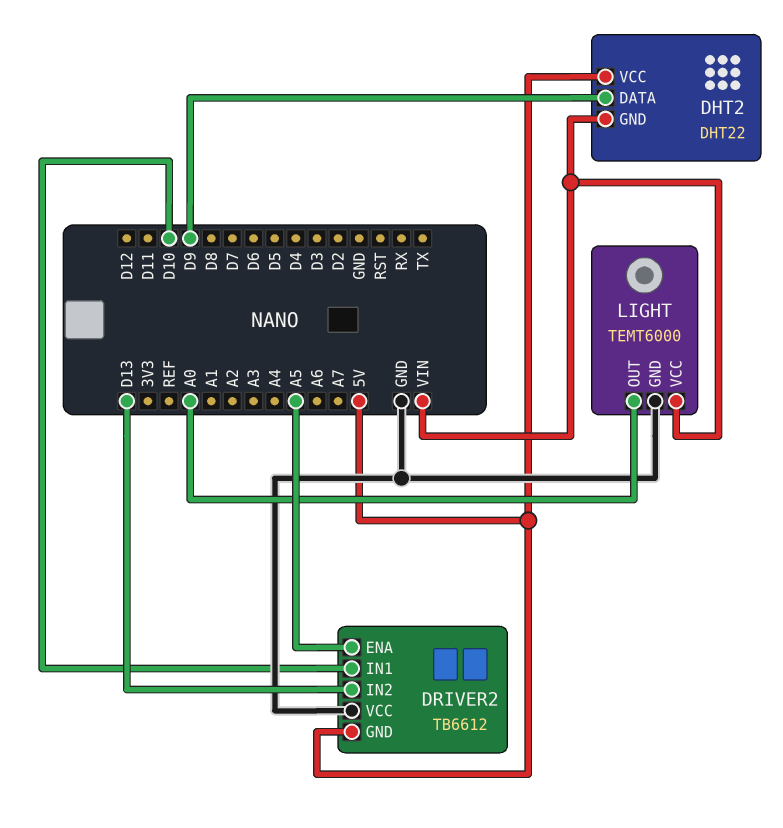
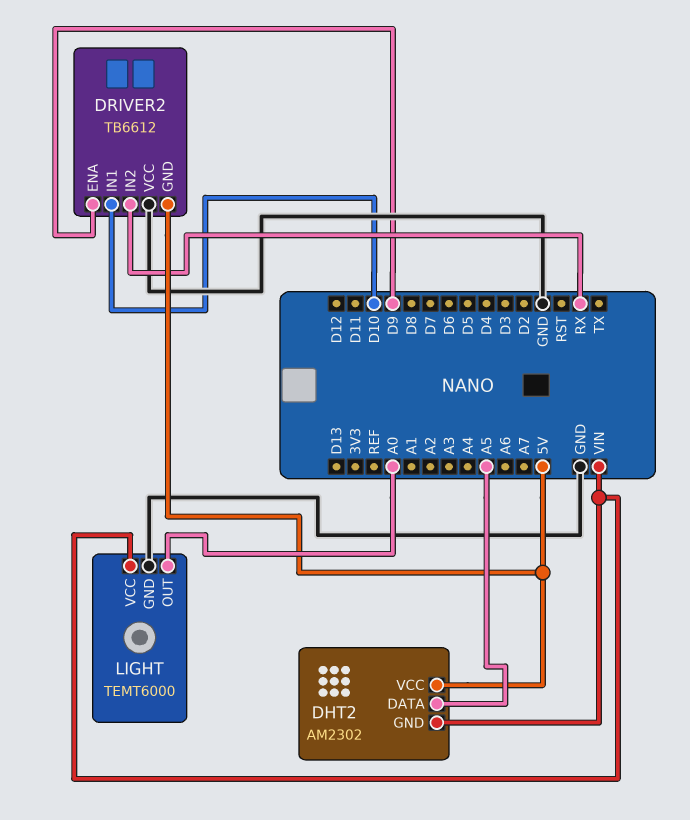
DHT2: DHT22 -> AM2302
DHT2 pin DATA: D9 -> A5
DRIVER2 pin ENA: A5 -> D9
DRIVER2 pin IN2: D13 -> RX

